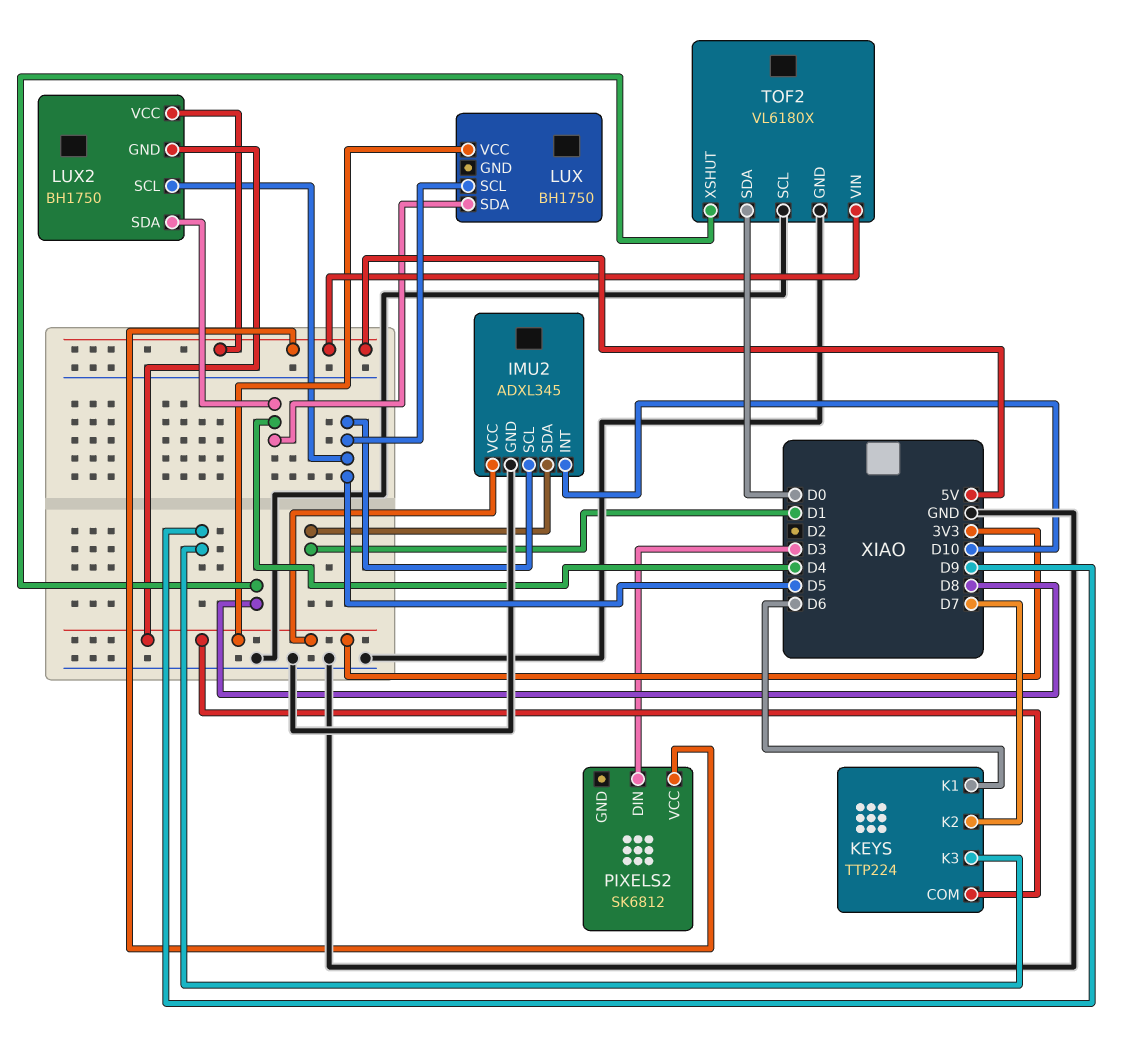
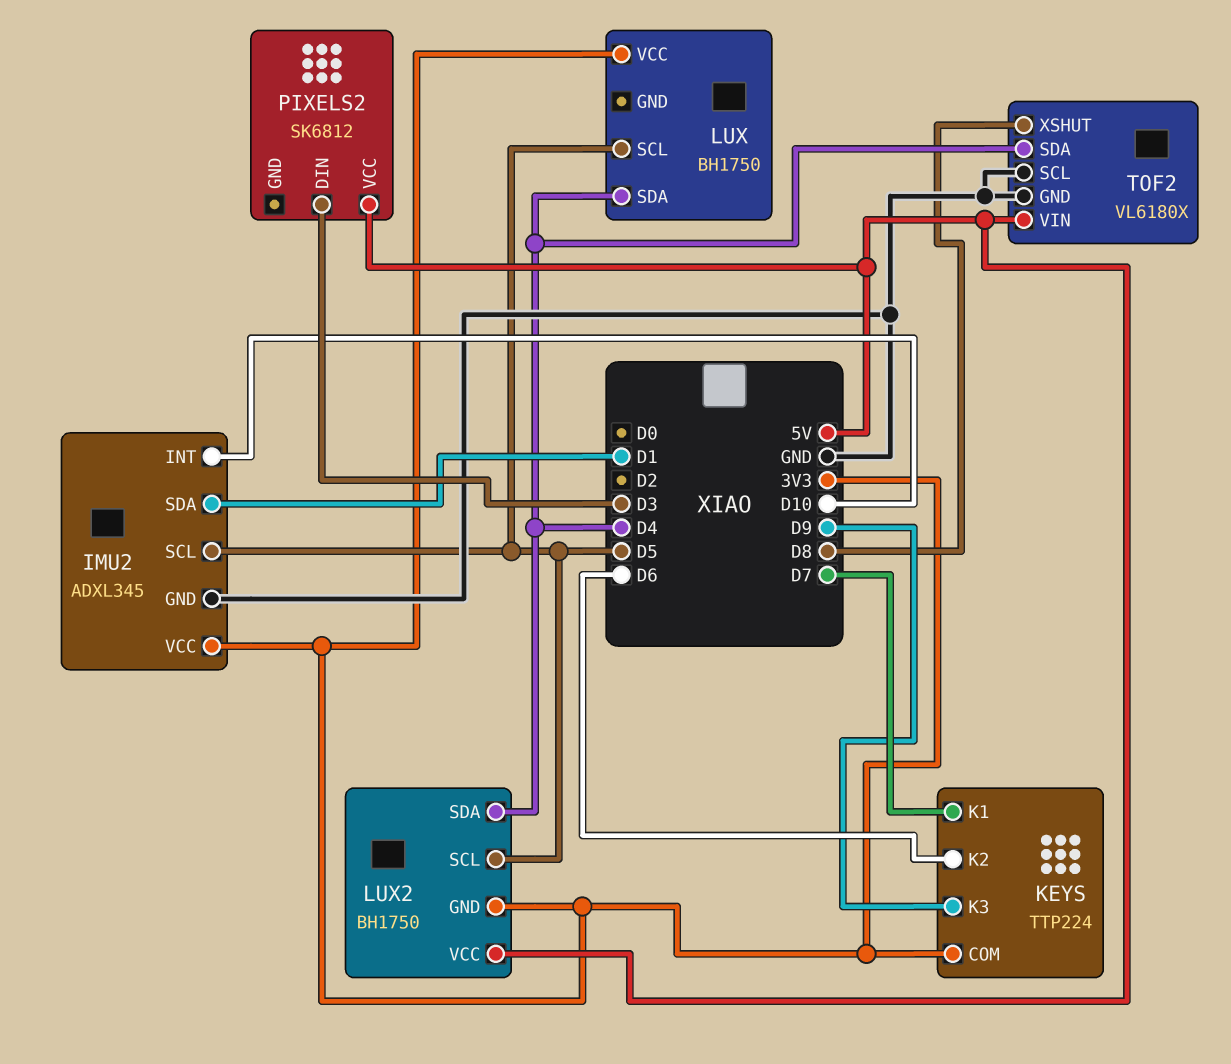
KEYS pin K1: D6 -> D7
KEYS pin K2: D7 -> D6
TOF2 pin SDA: D0 -> D4

